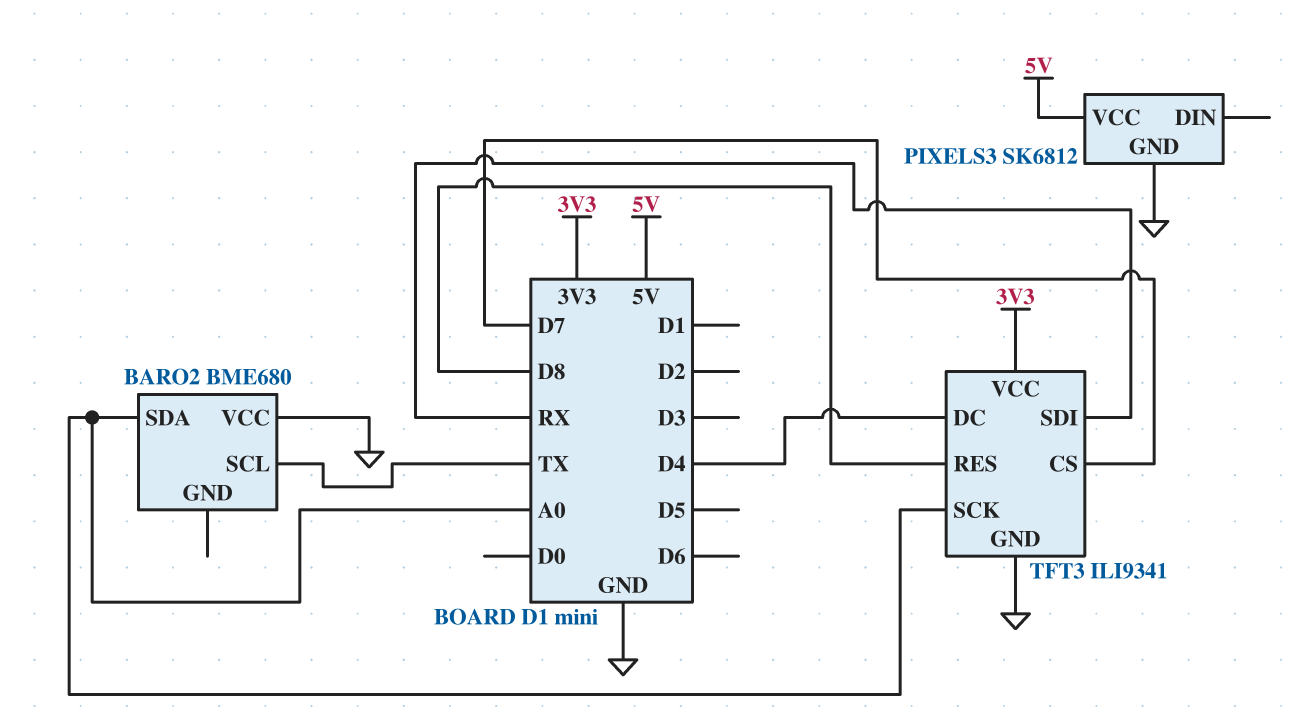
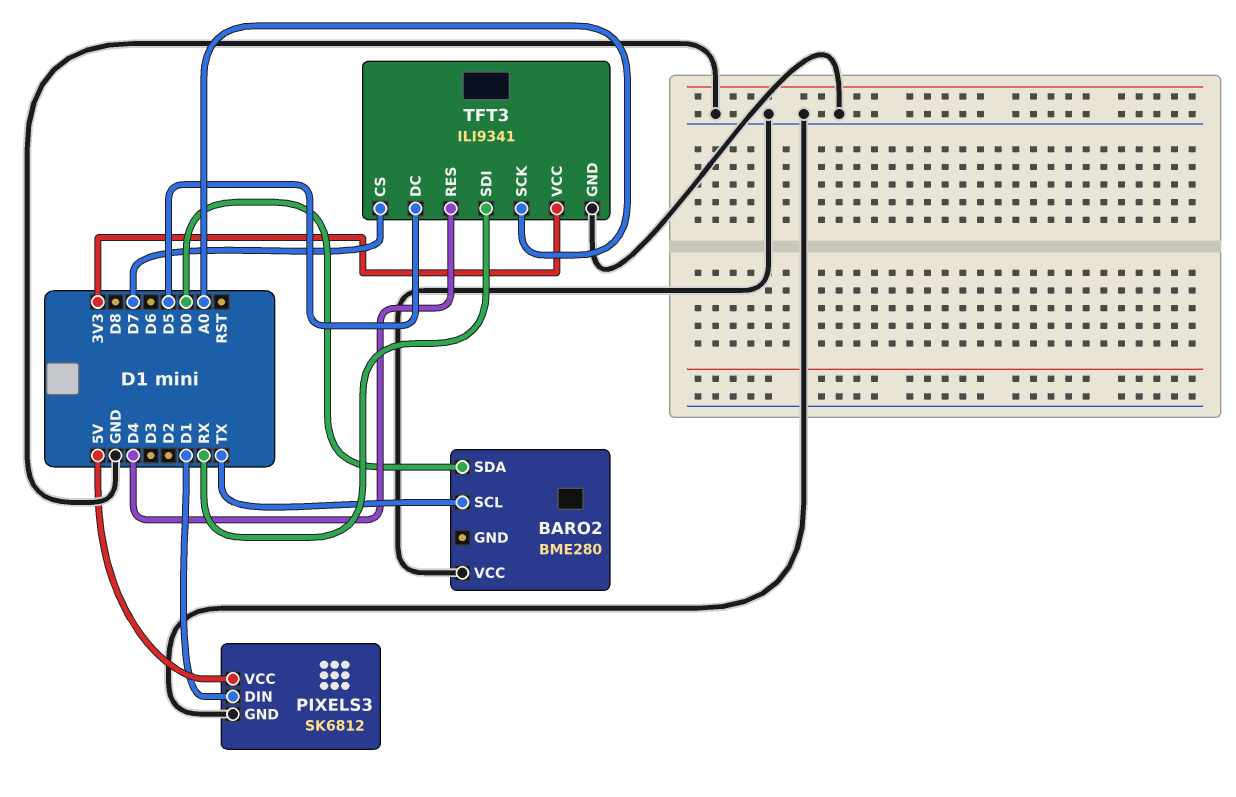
BARO2: BME680 -> BME280
BARO2 pin SDA: A0 -> D0
PIXELS3 pin DIN: none -> D1
TFT3 pin DC: D4 -> D5
TFT3 pin RES: D8 -> D4

